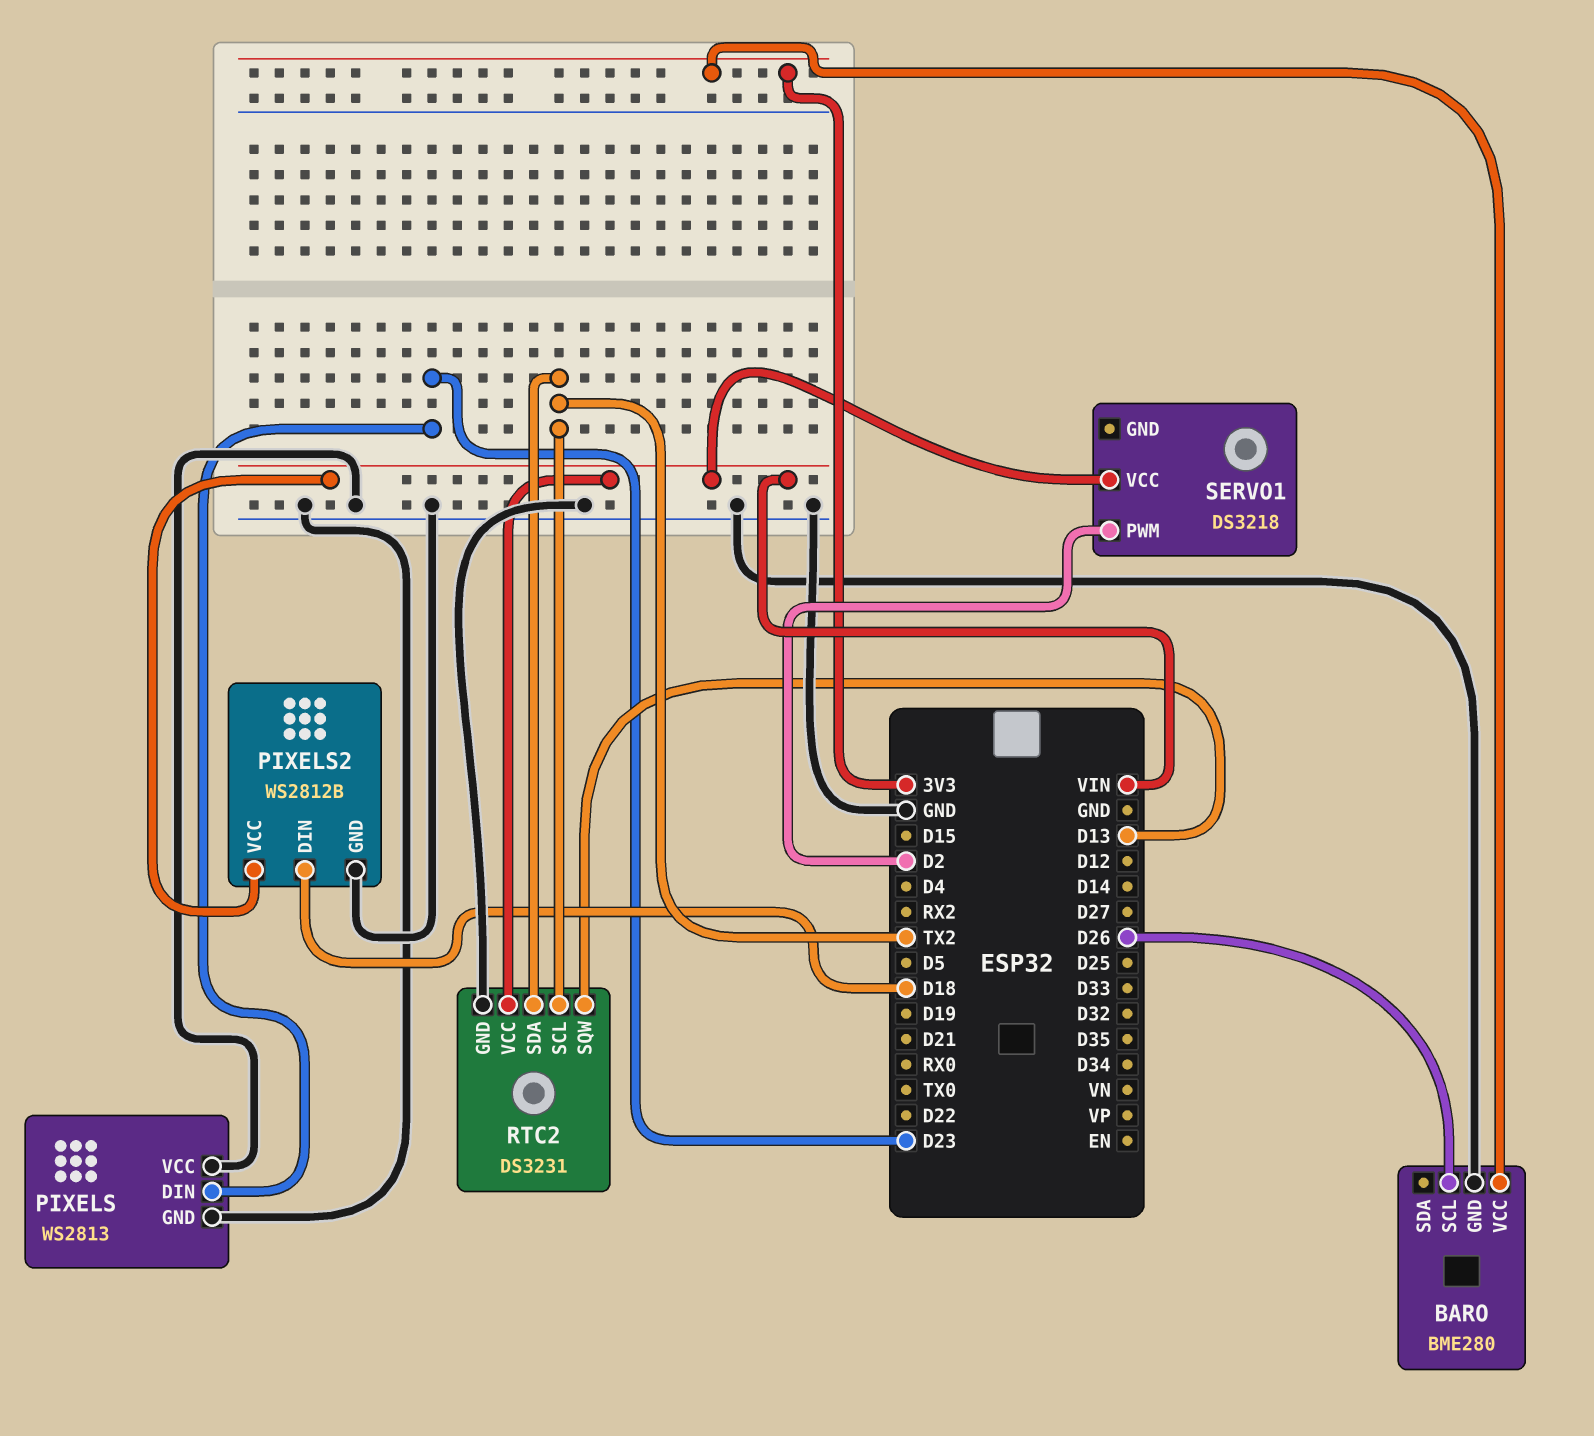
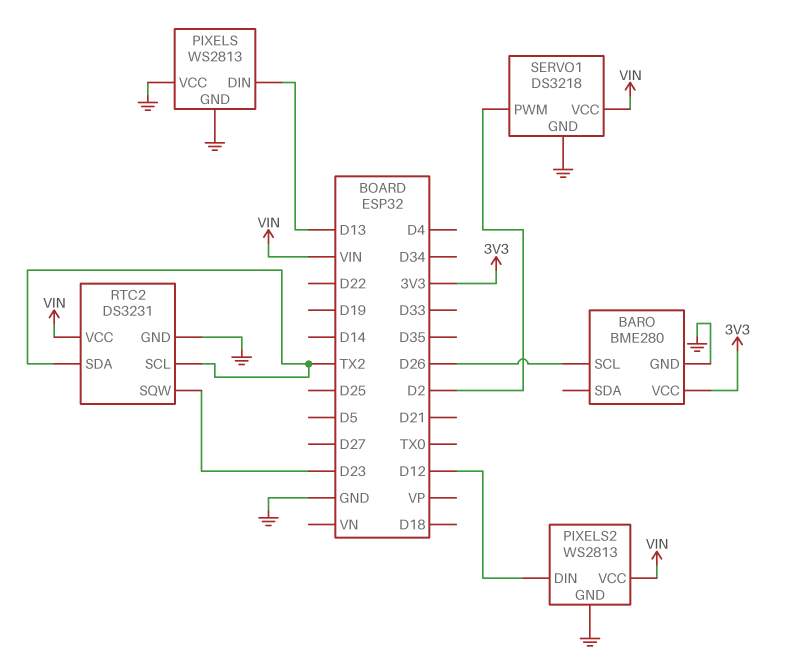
PIXELS pin DIN: D23 -> D13
PIXELS2: WS2812B -> WS2813
PIXELS2 pin DIN: D18 -> D12
RTC2 pin SQW: D13 -> D23
SERVO1 pin GND: none -> GND

